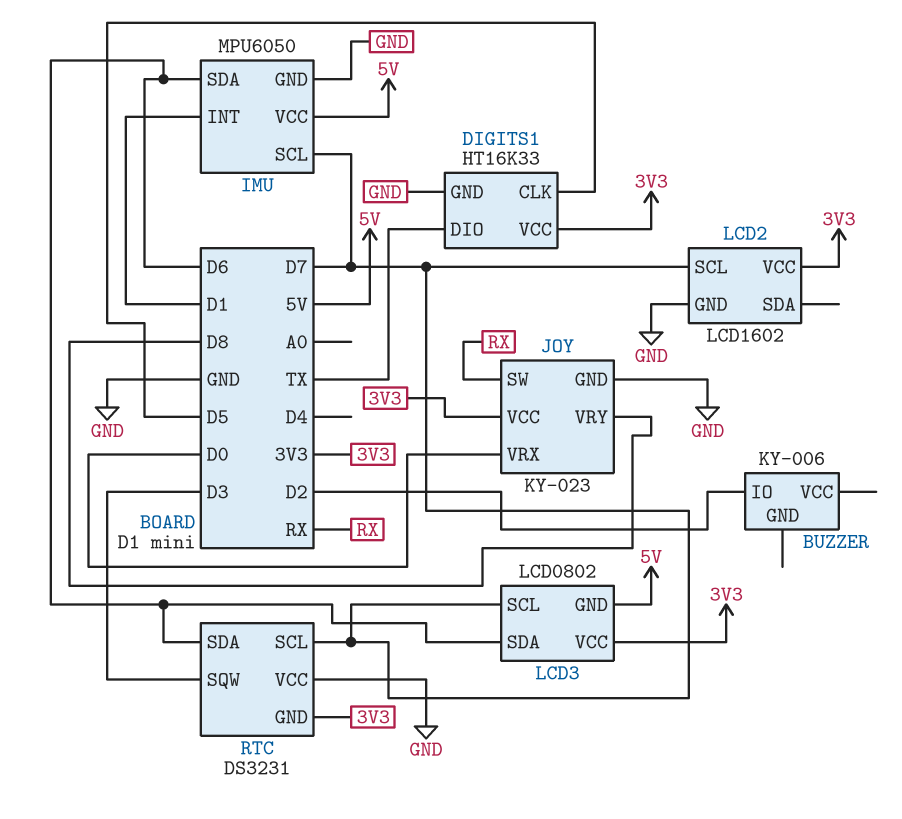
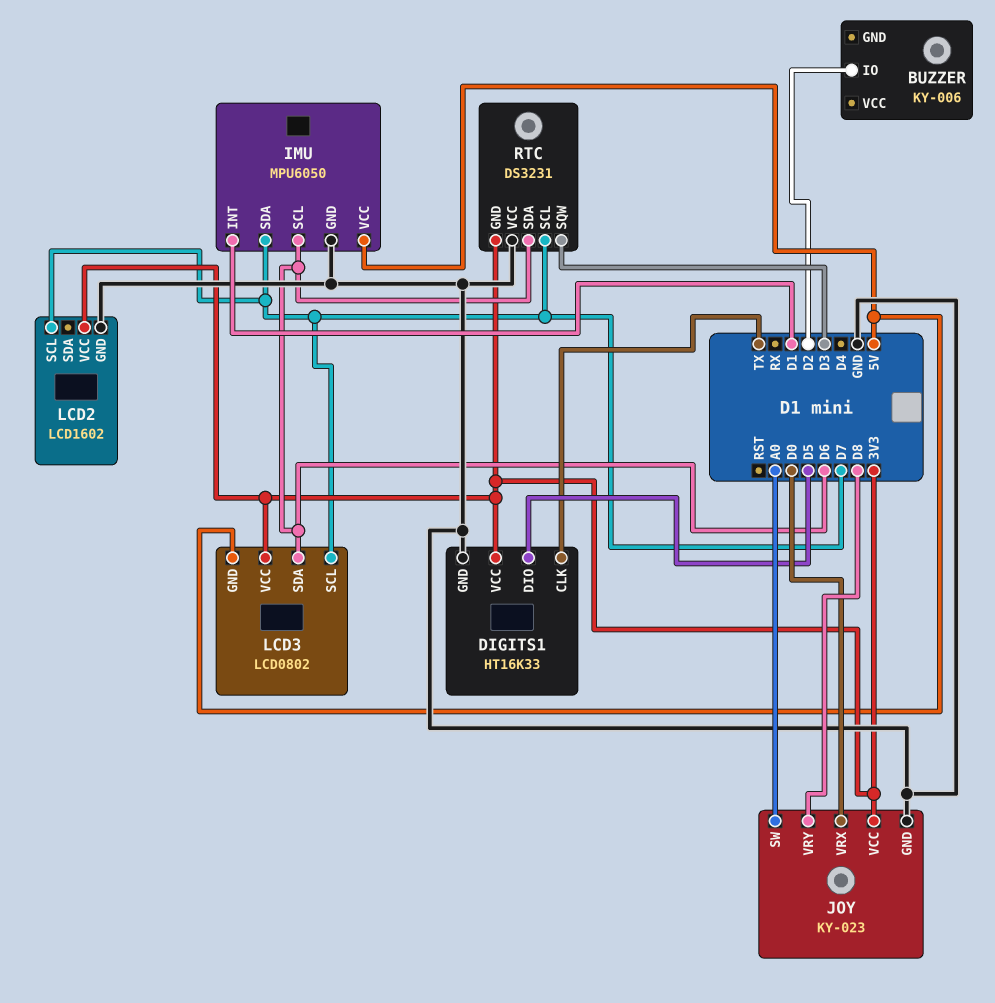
DIGITS1 pin CLK: D5 -> TX
DIGITS1 pin DIO: TX -> D5
IMU pin SCL: D7 -> D6
IMU pin SDA: D6 -> D7
JOY pin SW: RX -> A0

